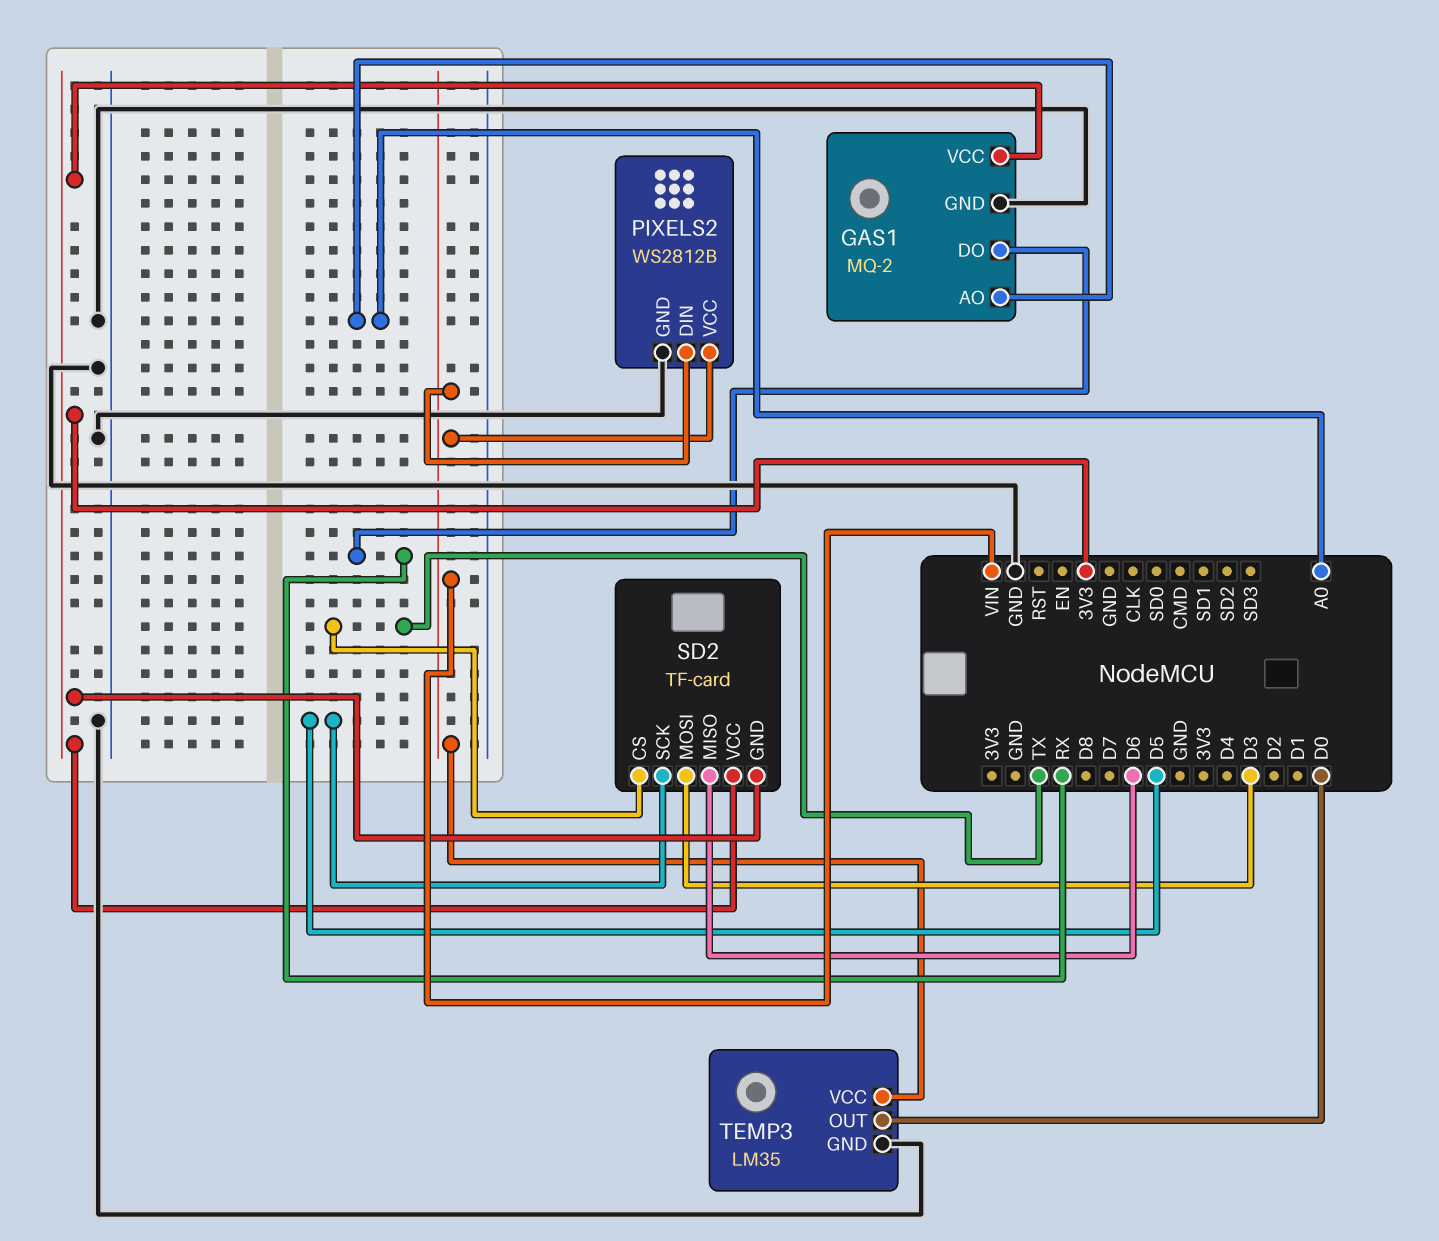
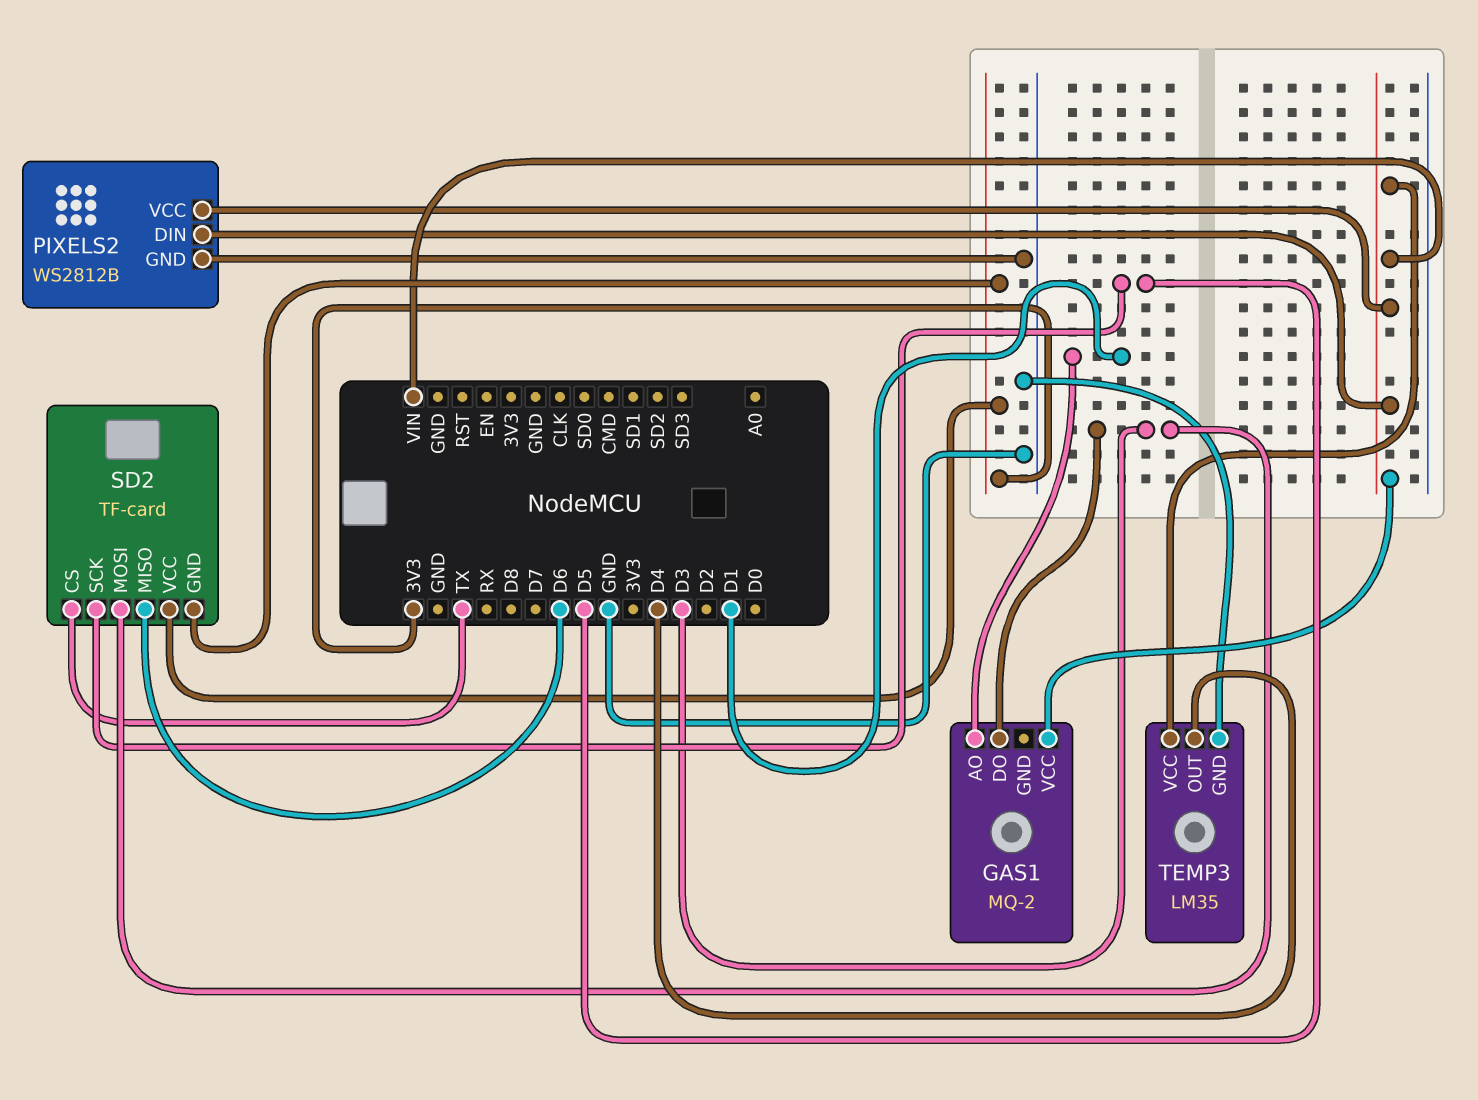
GAS1 pin AO: A0 -> D1
GAS1 pin DO: RX -> D3
GAS1 pin GND: GND -> none
GAS1 pin VCC: 3V3 -> VIN
TEMP3 pin OUT: D0 -> D4

